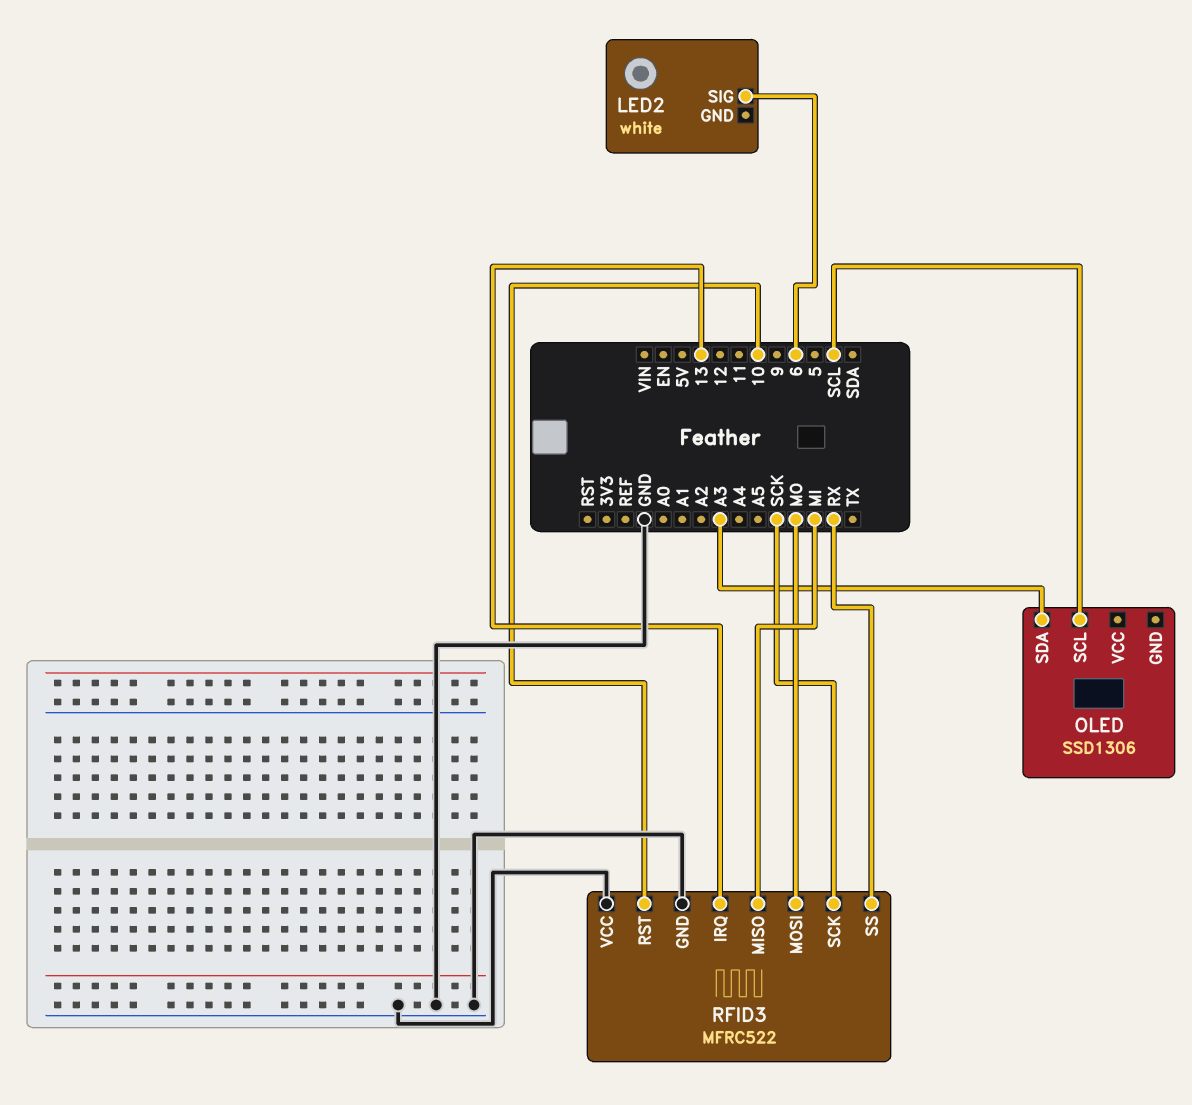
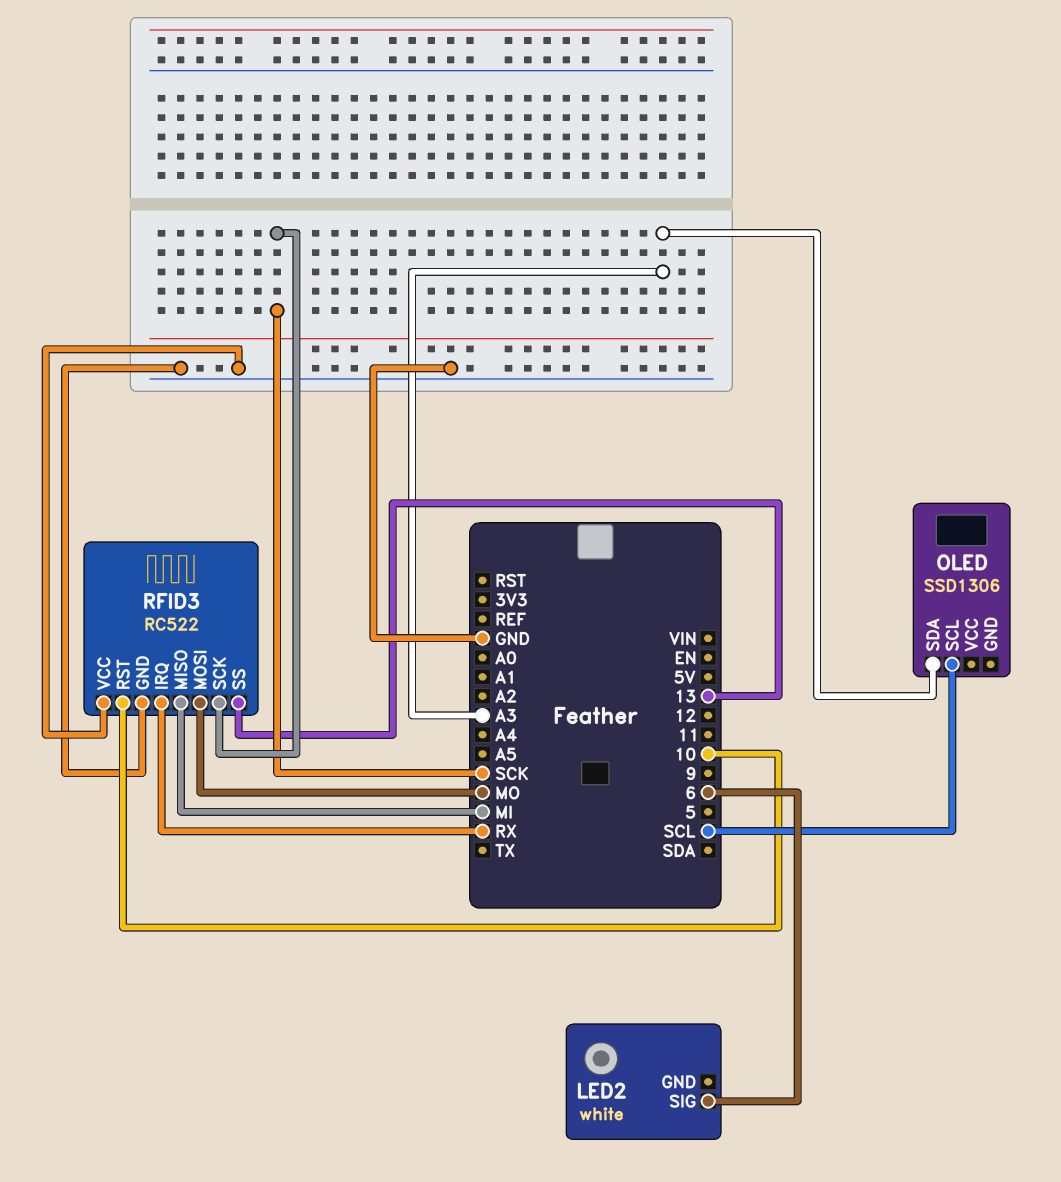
RFID3: MFRC522 -> RC522
RFID3 pin IRQ: 13 -> RX
RFID3 pin SS: RX -> 13

